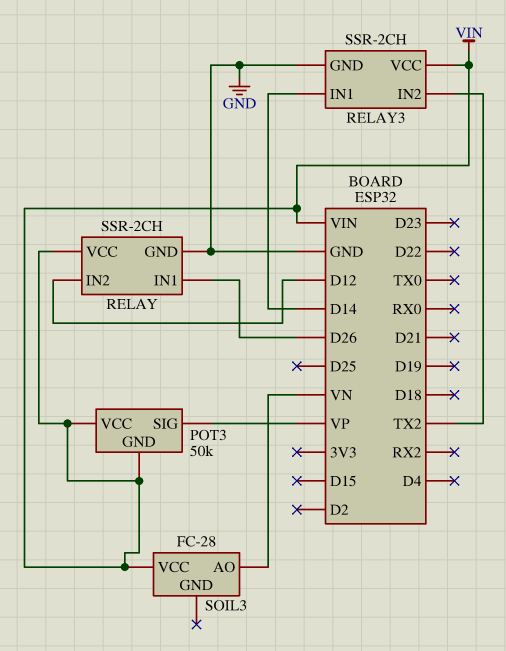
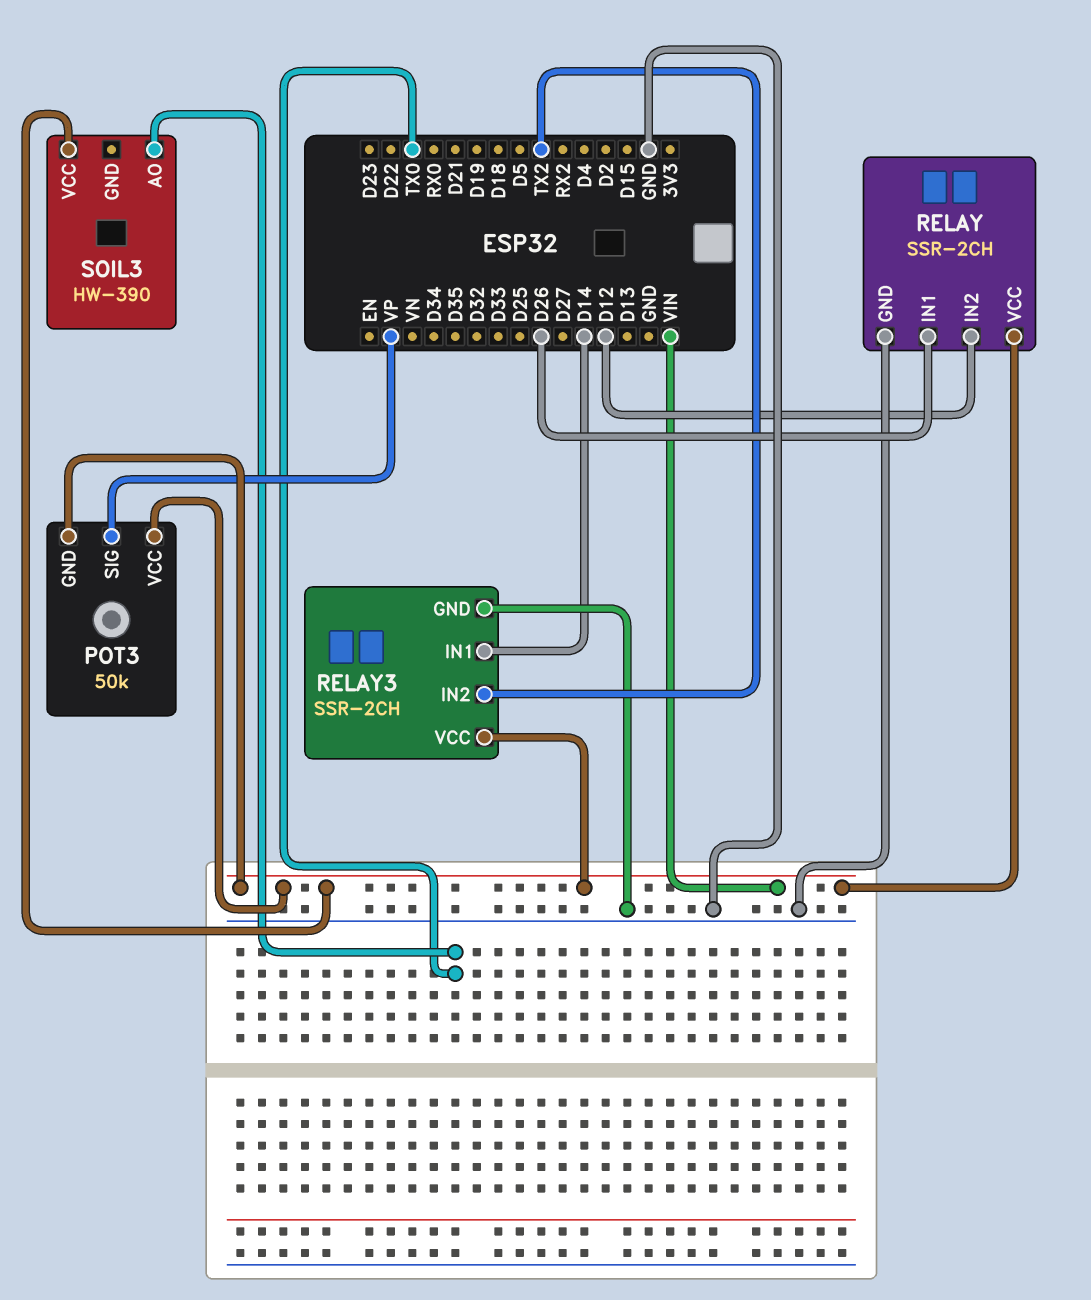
SOIL3: FC-28 -> HW-390
SOIL3 pin AO: VN -> TX0

